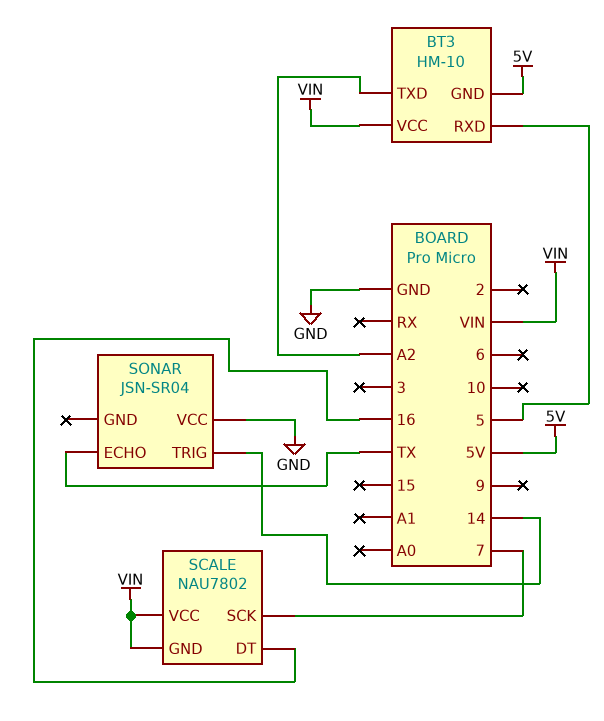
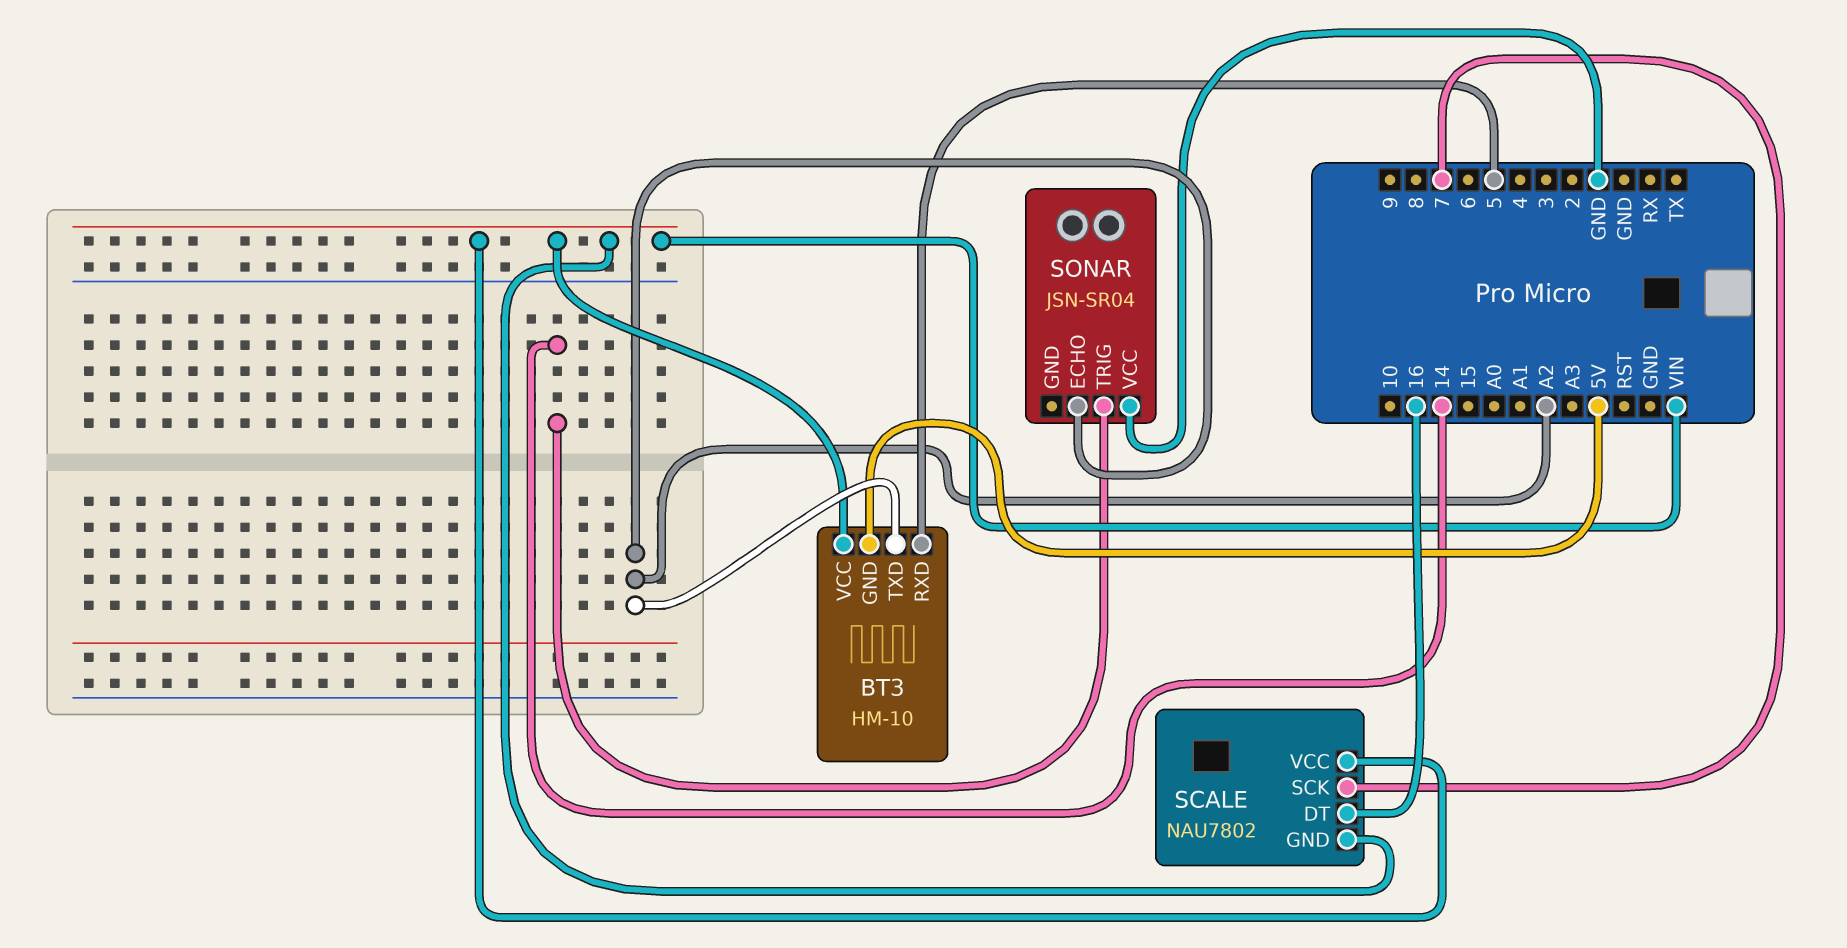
SONAR pin ECHO: TX -> A2

